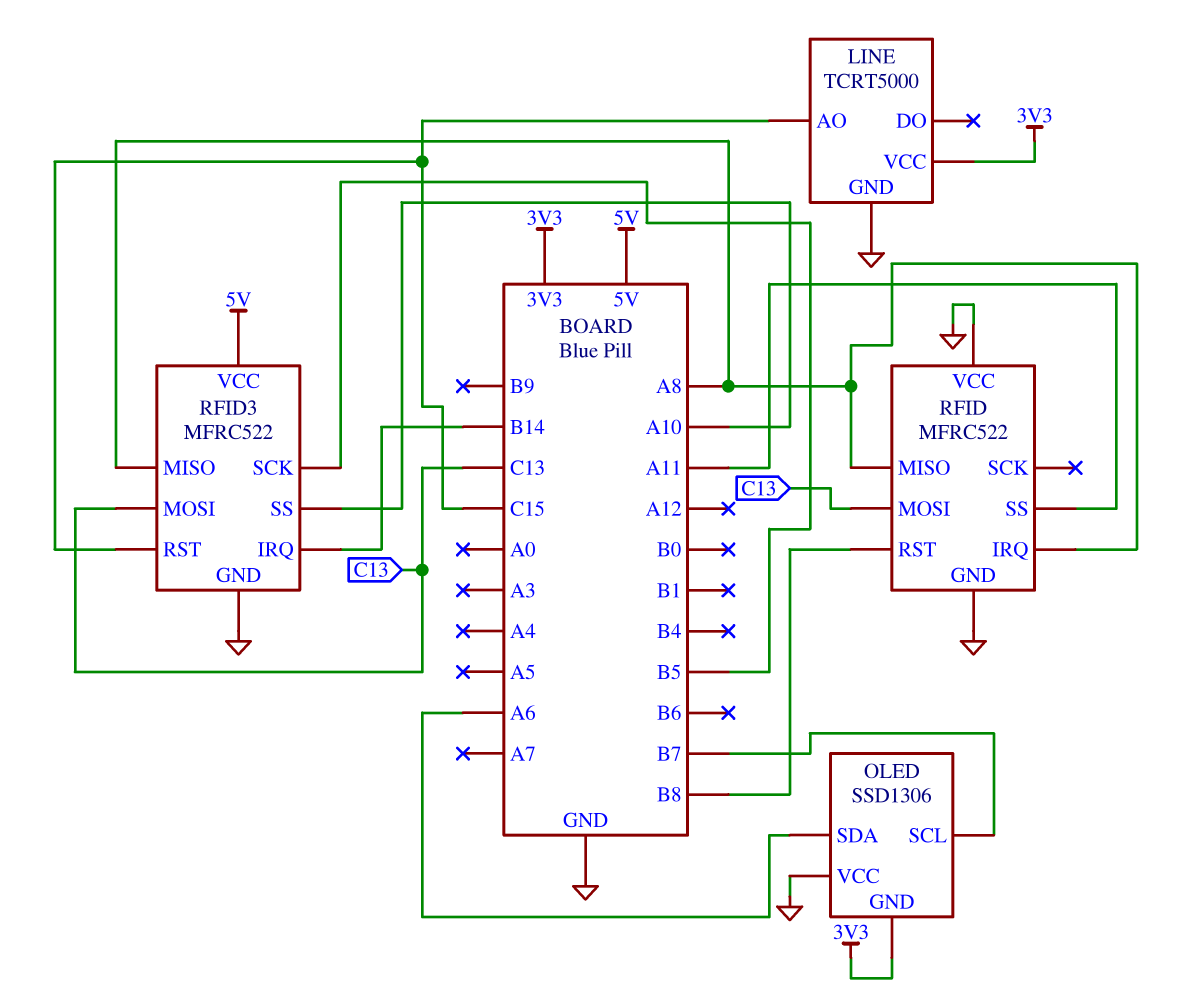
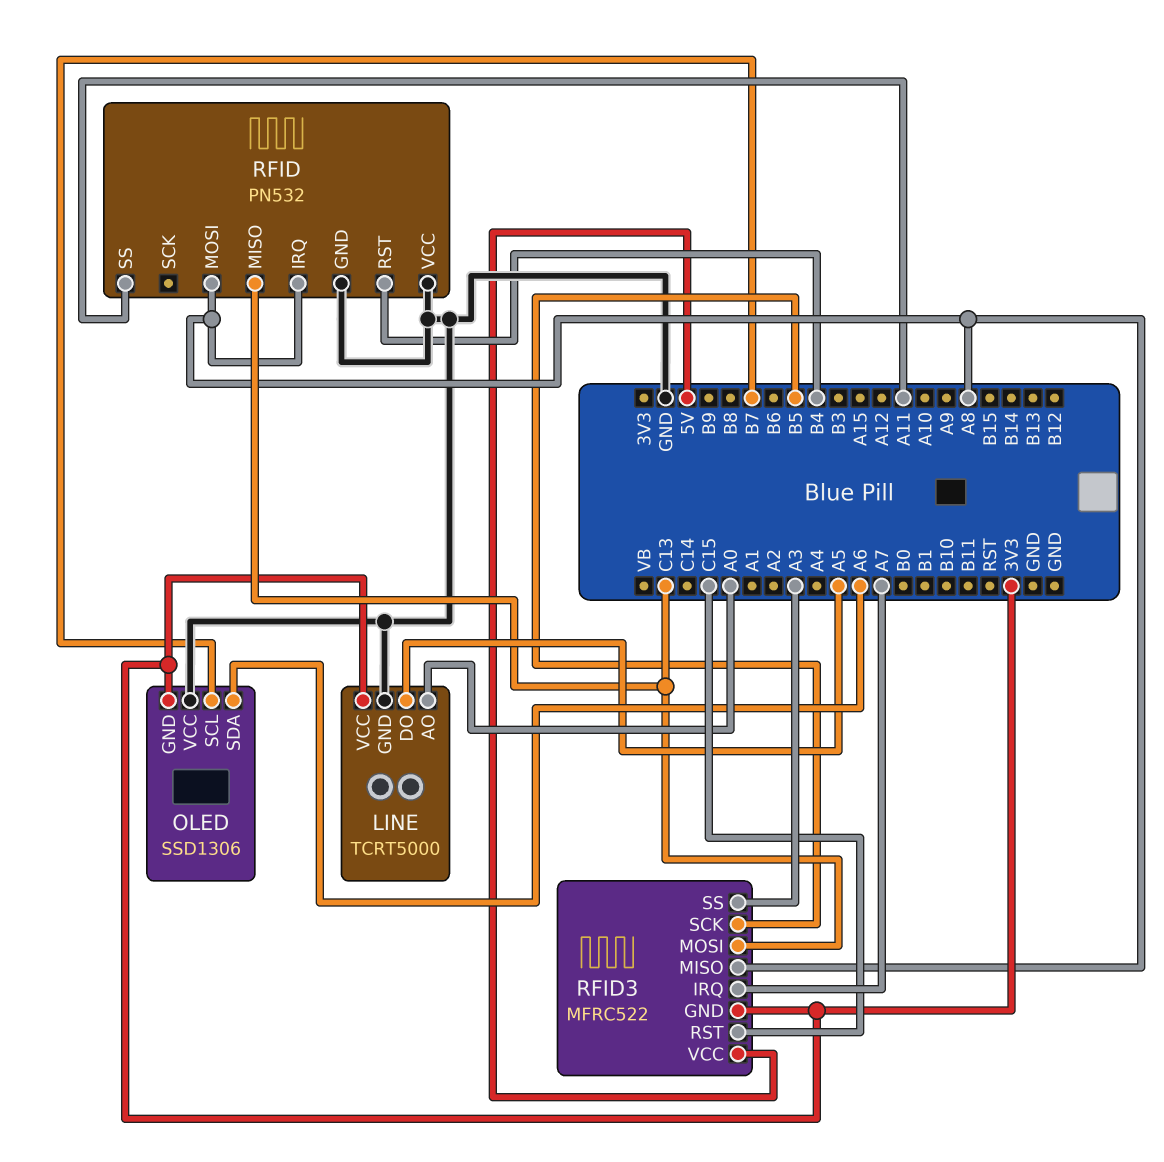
LINE pin AO: C15 -> A0
LINE pin DO: none -> A5
RFID: MFRC522 -> PN532
RFID pin MISO: A8 -> C13
RFID pin MOSI: C13 -> A8
RFID pin RST: B8 -> B4
RFID3 pin GND: GND -> 3V3
RFID3 pin IRQ: B14 -> A7
RFID3 pin SS: A10 -> A3

